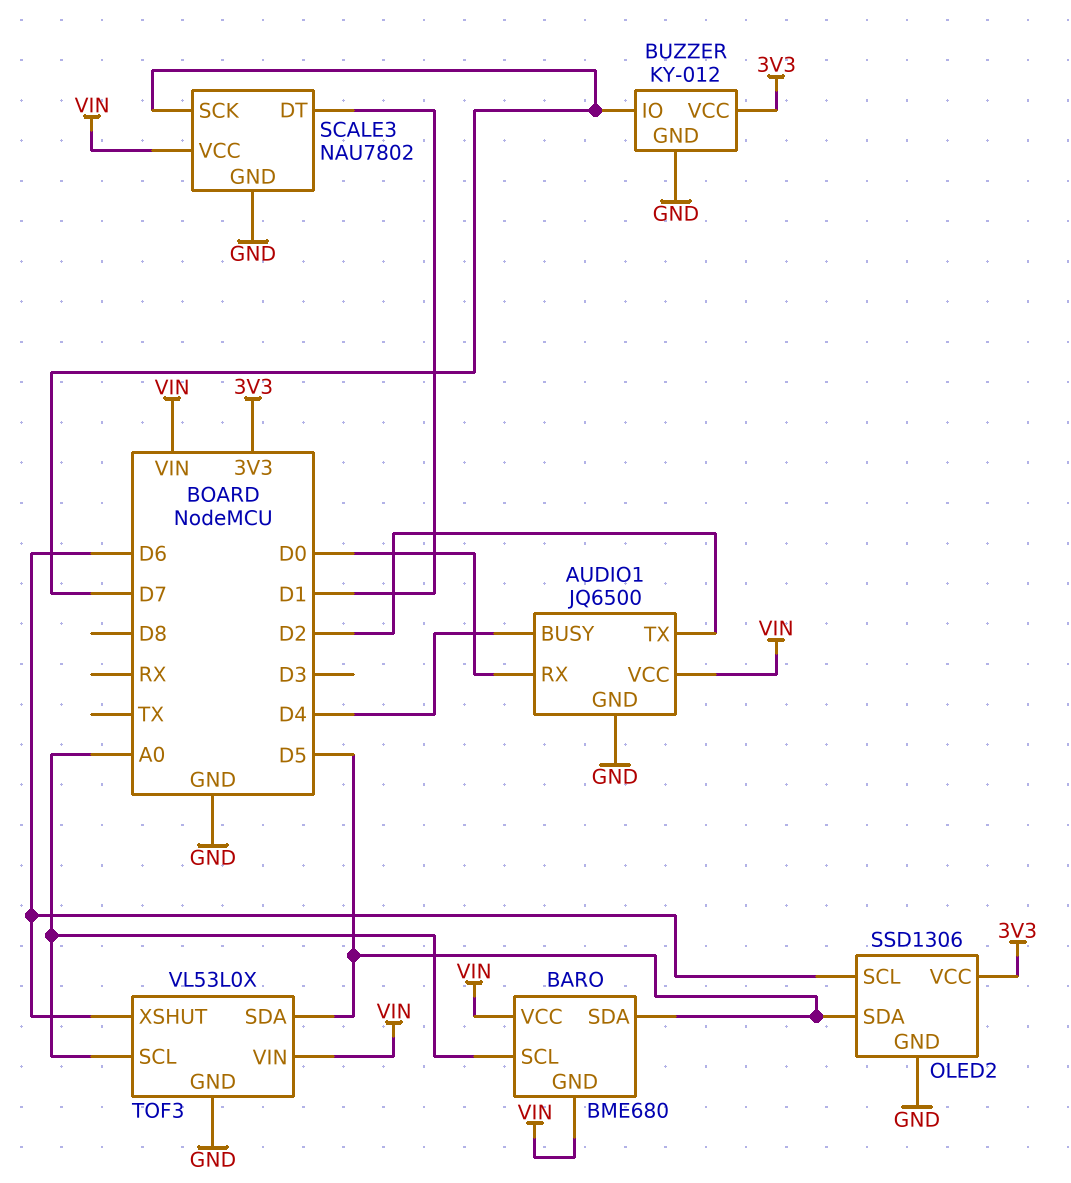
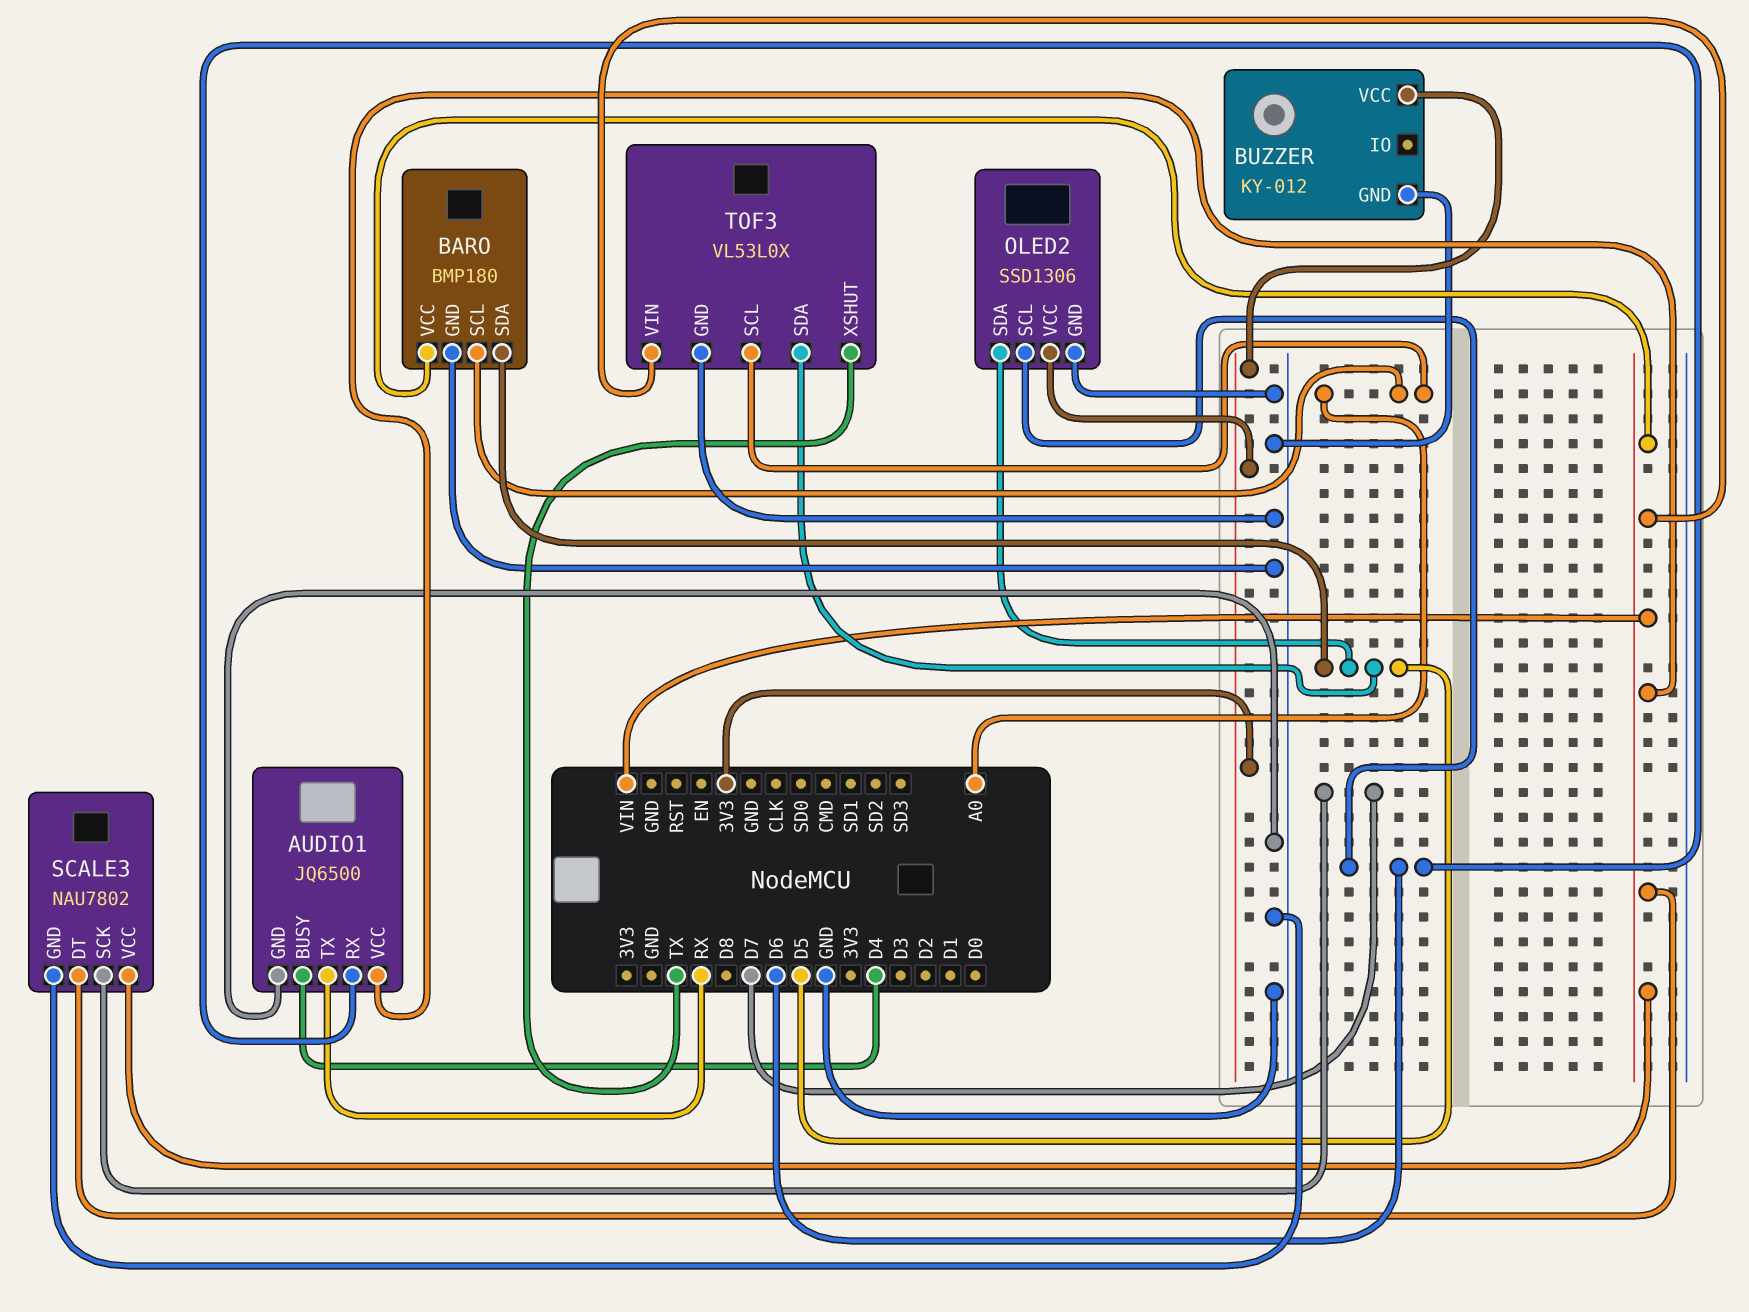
AUDIO1 pin RX: D0 -> D6
AUDIO1 pin TX: D2 -> RX
BARO: BME680 -> BMP180
BARO pin GND: VIN -> GND
BUZZER pin IO: D7 -> none
SCALE3 pin DT: D1 -> VIN
TOF3 pin XSHUT: D6 -> TX

